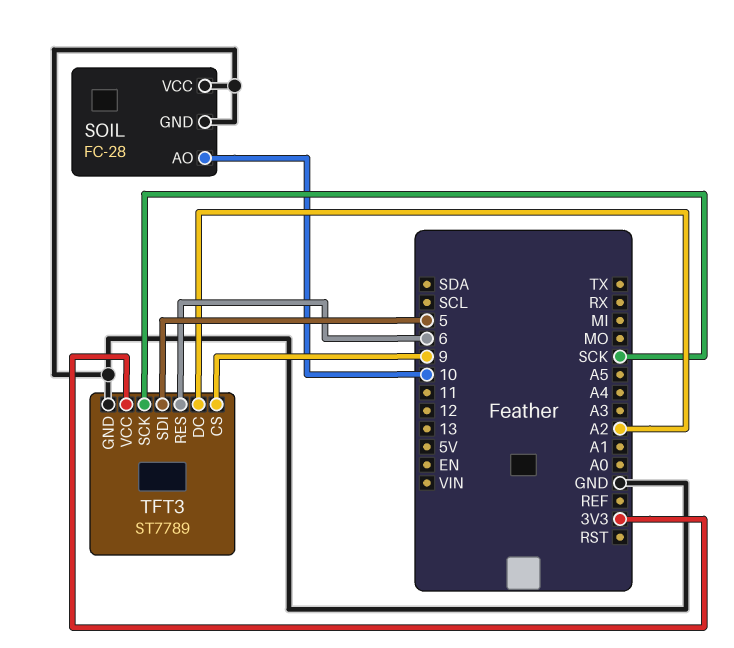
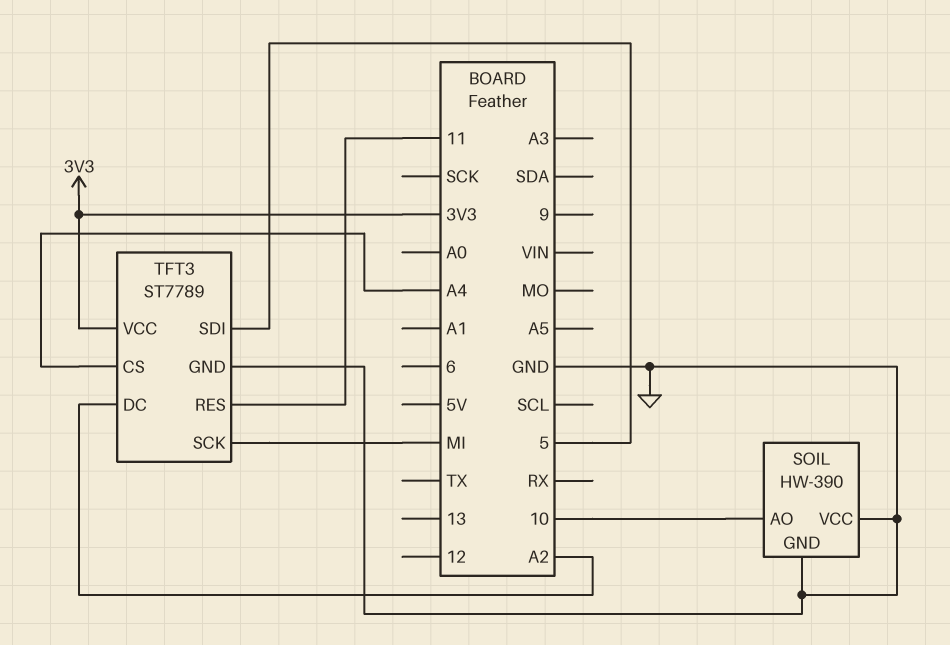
SOIL: FC-28 -> HW-390
TFT3 pin CS: 9 -> A4
TFT3 pin RES: 6 -> 11
TFT3 pin SCK: SCK -> MI

